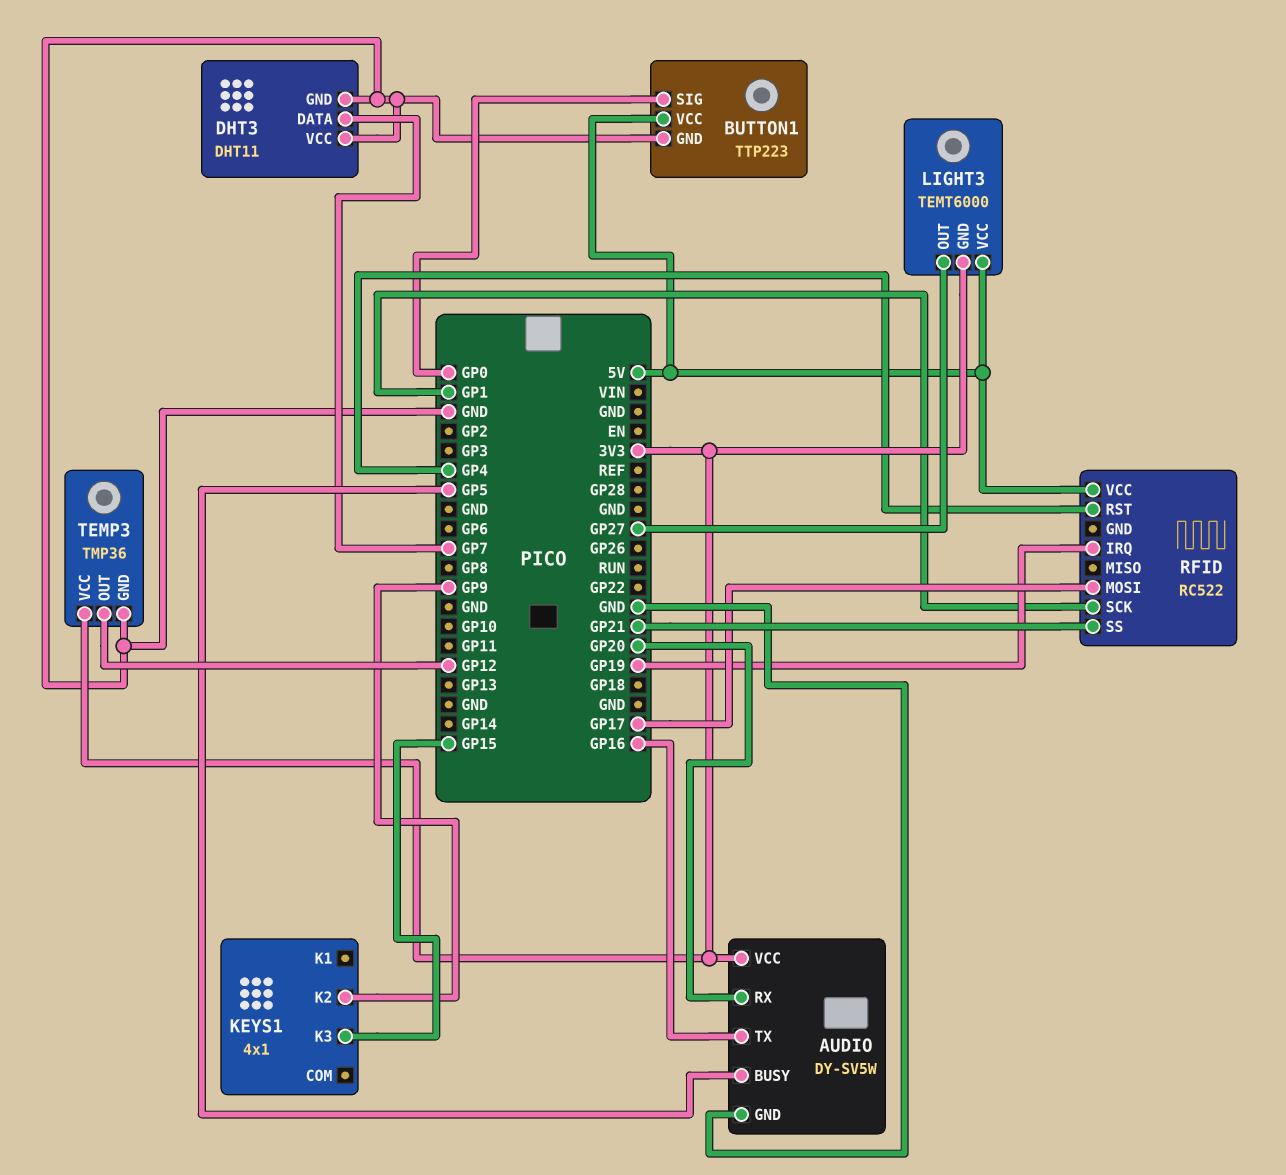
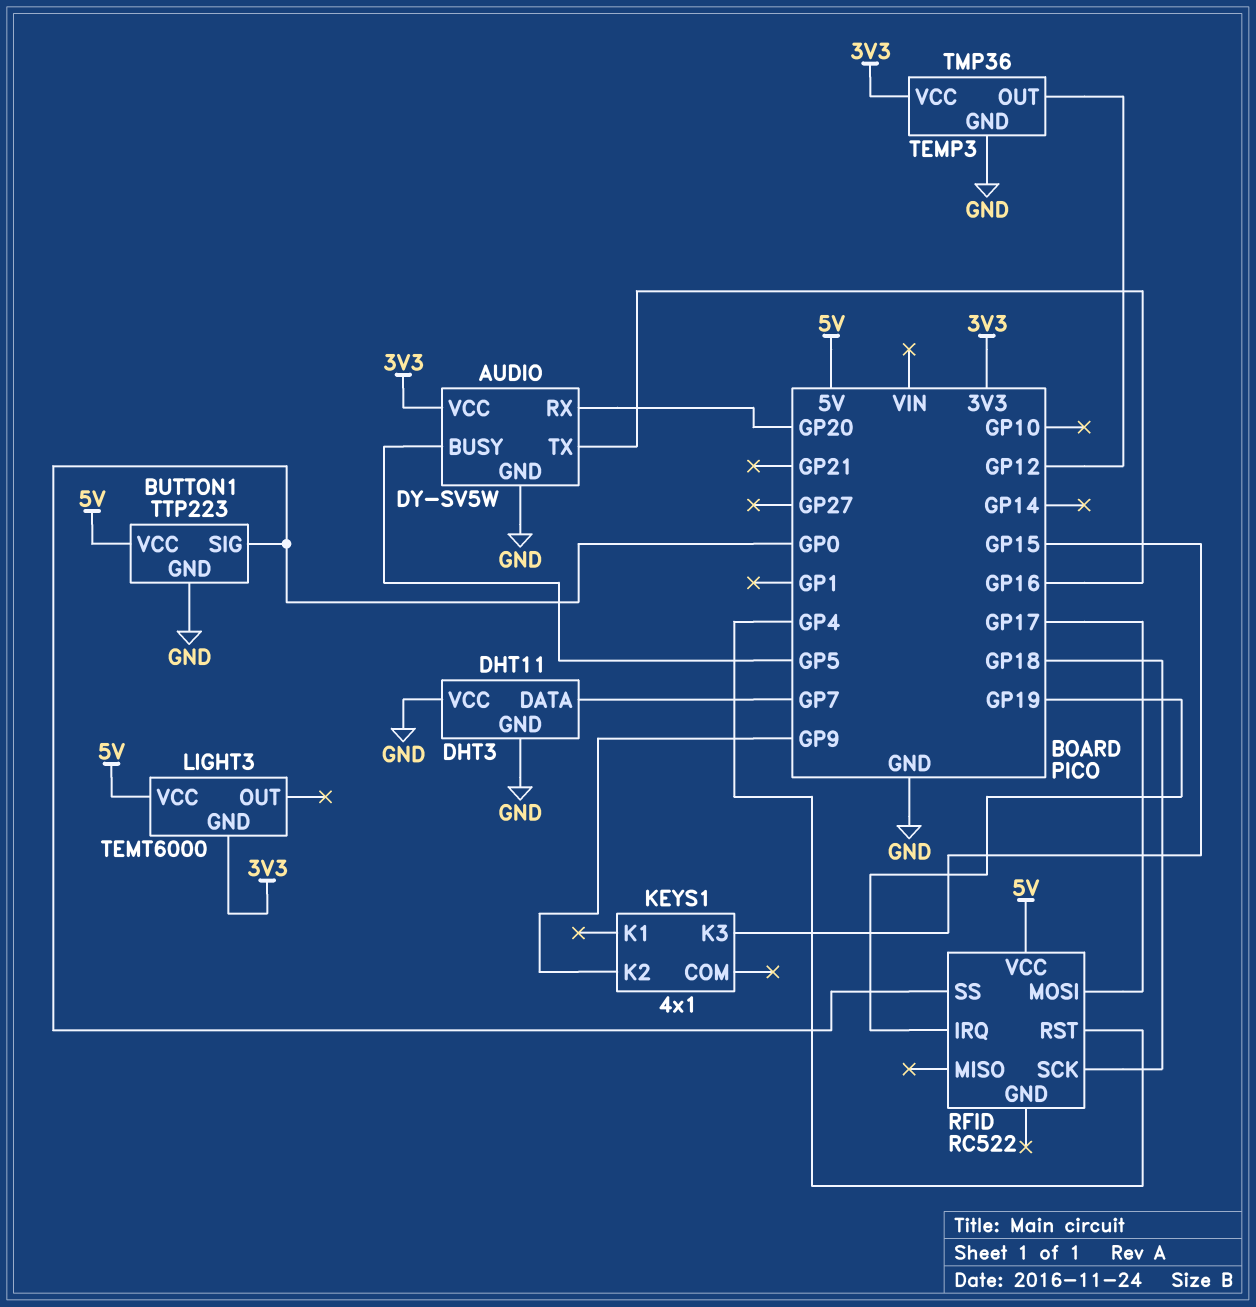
LIGHT3 pin OUT: GP27 -> none
RFID pin SCK: GP1 -> GP18
RFID pin SS: GP21 -> GP0

